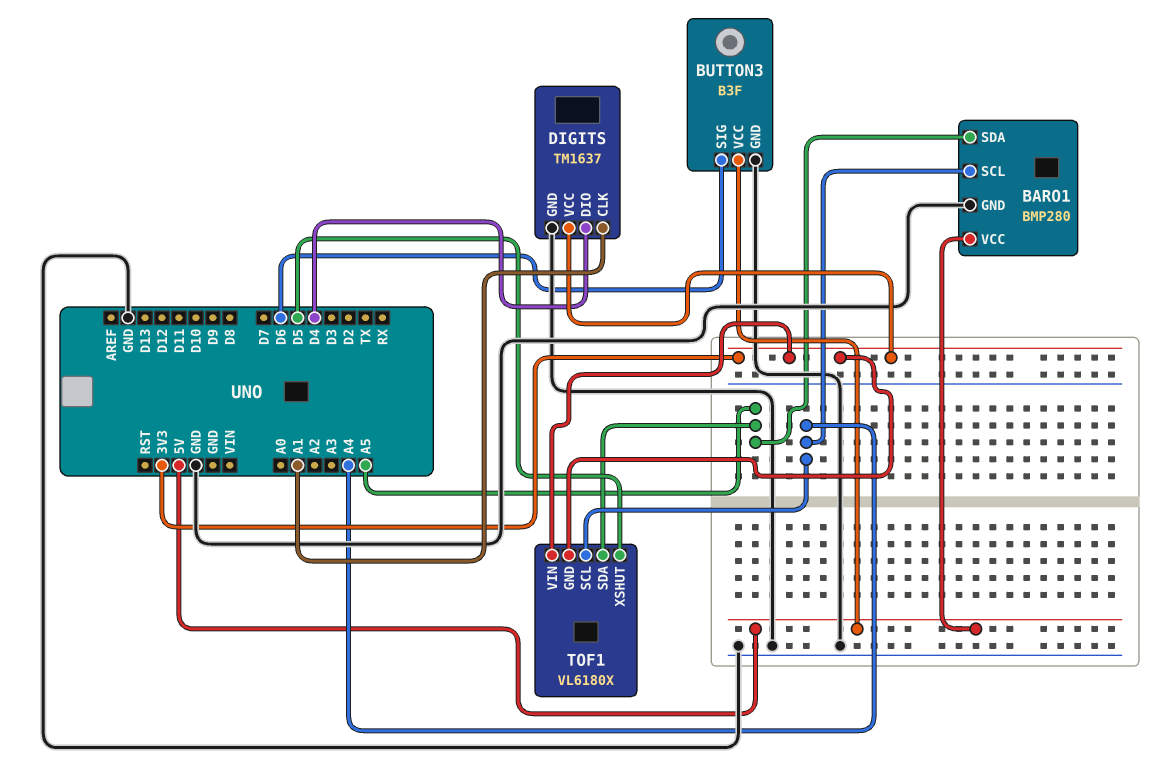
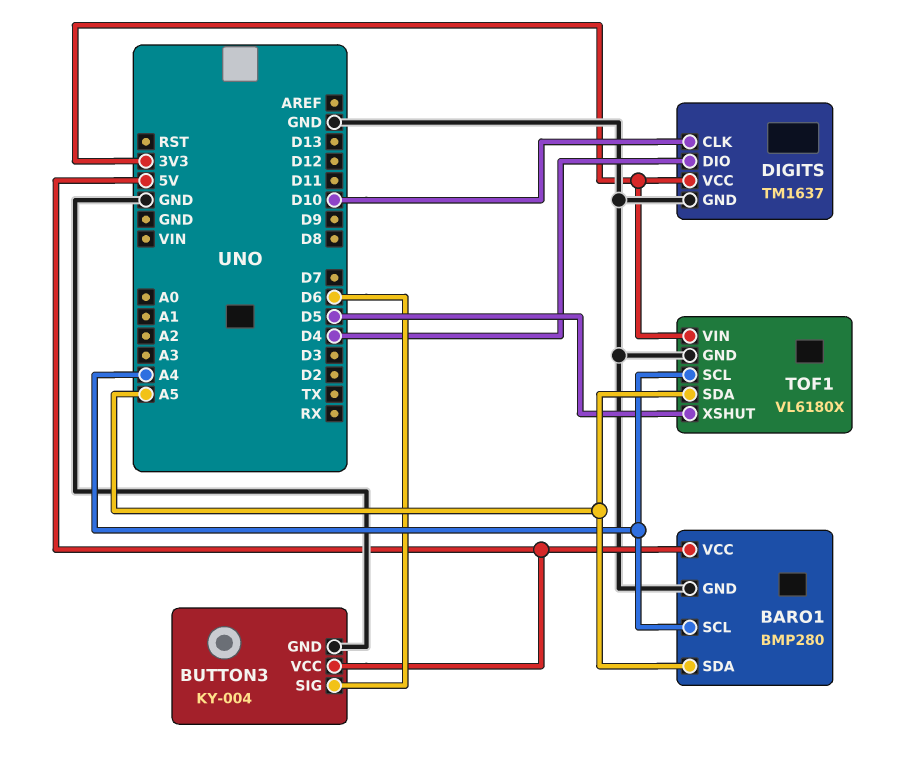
BUTTON3: B3F -> KY-004
DIGITS pin CLK: A1 -> D10
TOF1 pin GND: 3V3 -> GND

